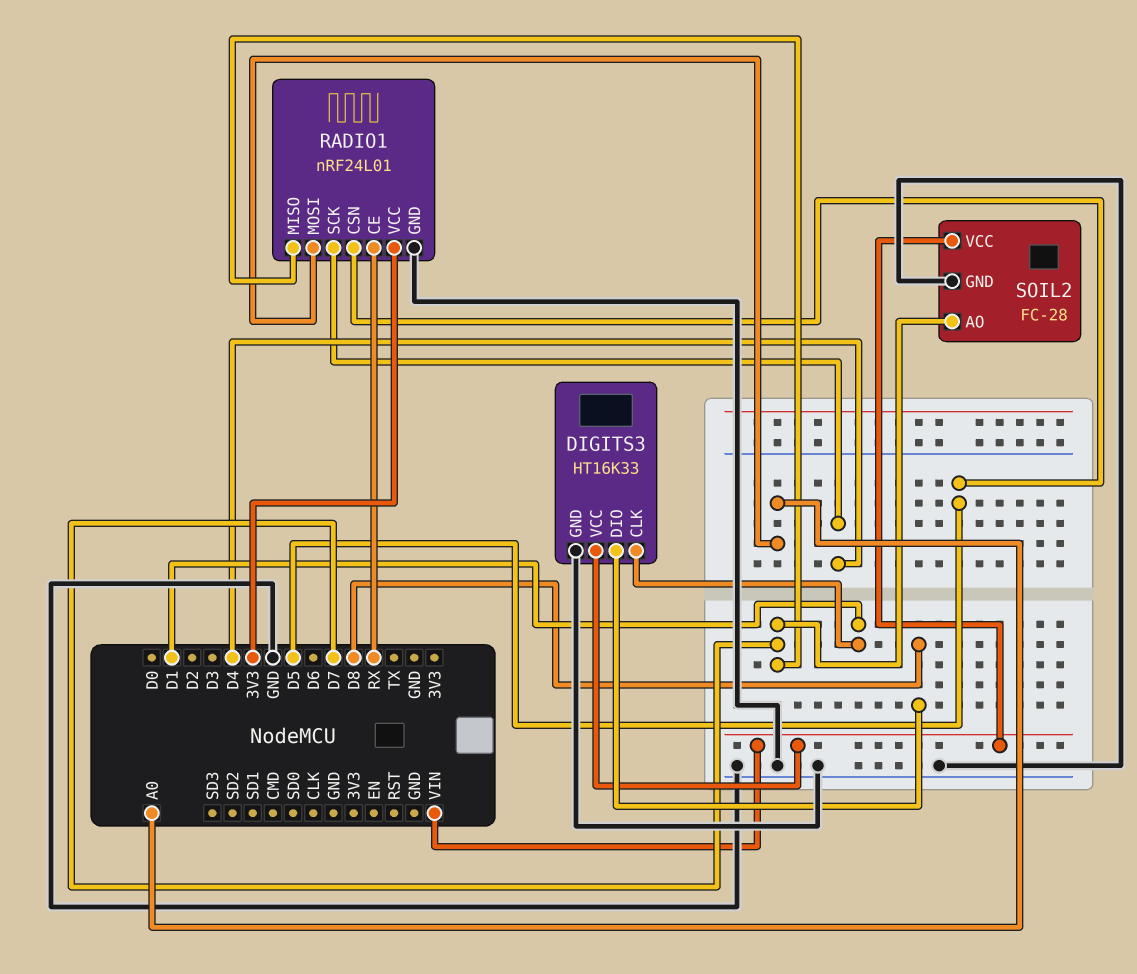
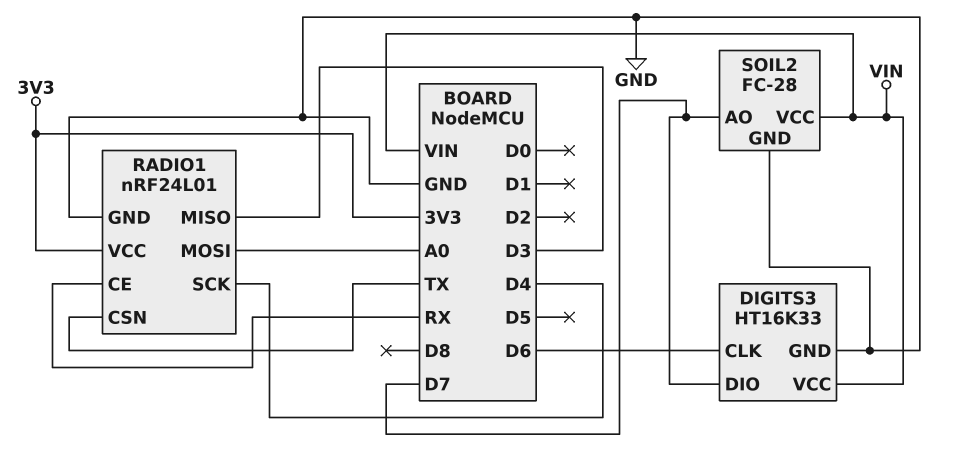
DIGITS3 pin CLK: D1 -> D6
DIGITS3 pin DIO: D8 -> D7
RADIO1 pin CSN: D5 -> TX
RADIO1 pin MISO: D7 -> D3

